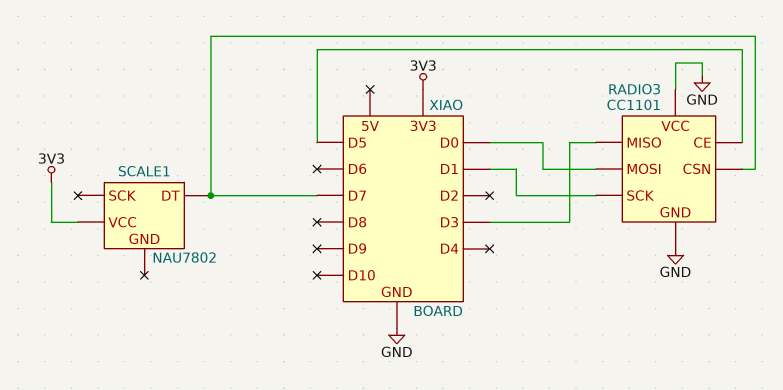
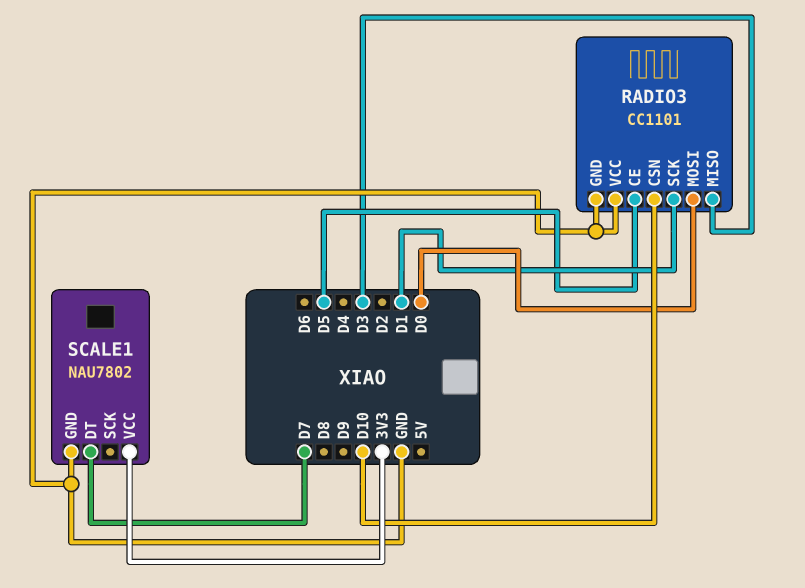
RADIO3 pin CSN: D7 -> D10
SCALE1 pin GND: none -> GND

